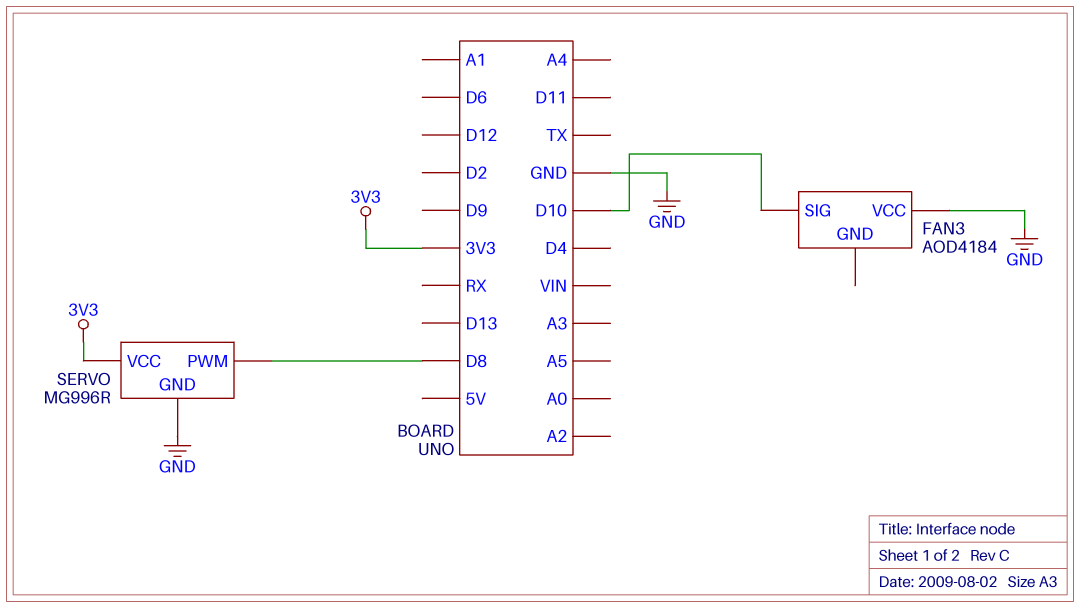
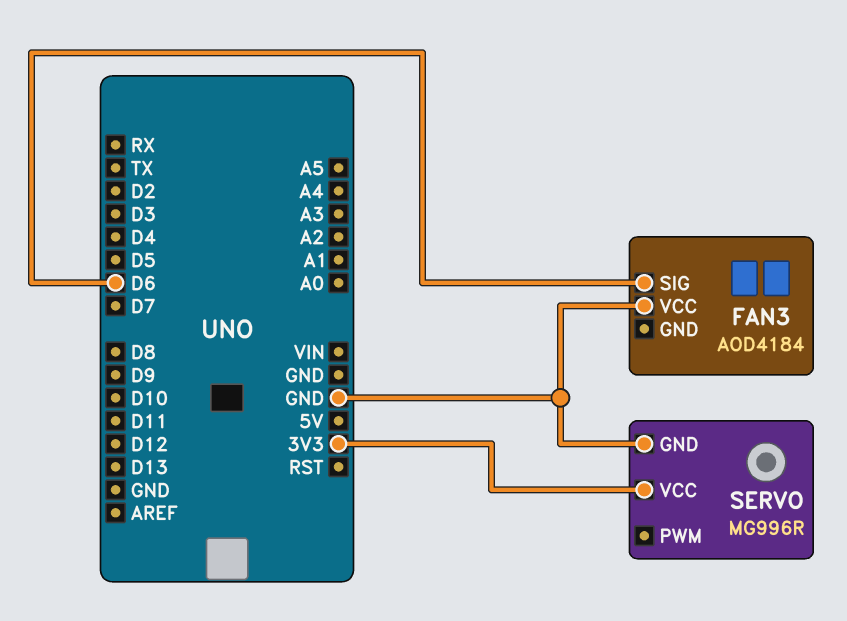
FAN3 pin SIG: D10 -> D6
SERVO pin PWM: D8 -> none

